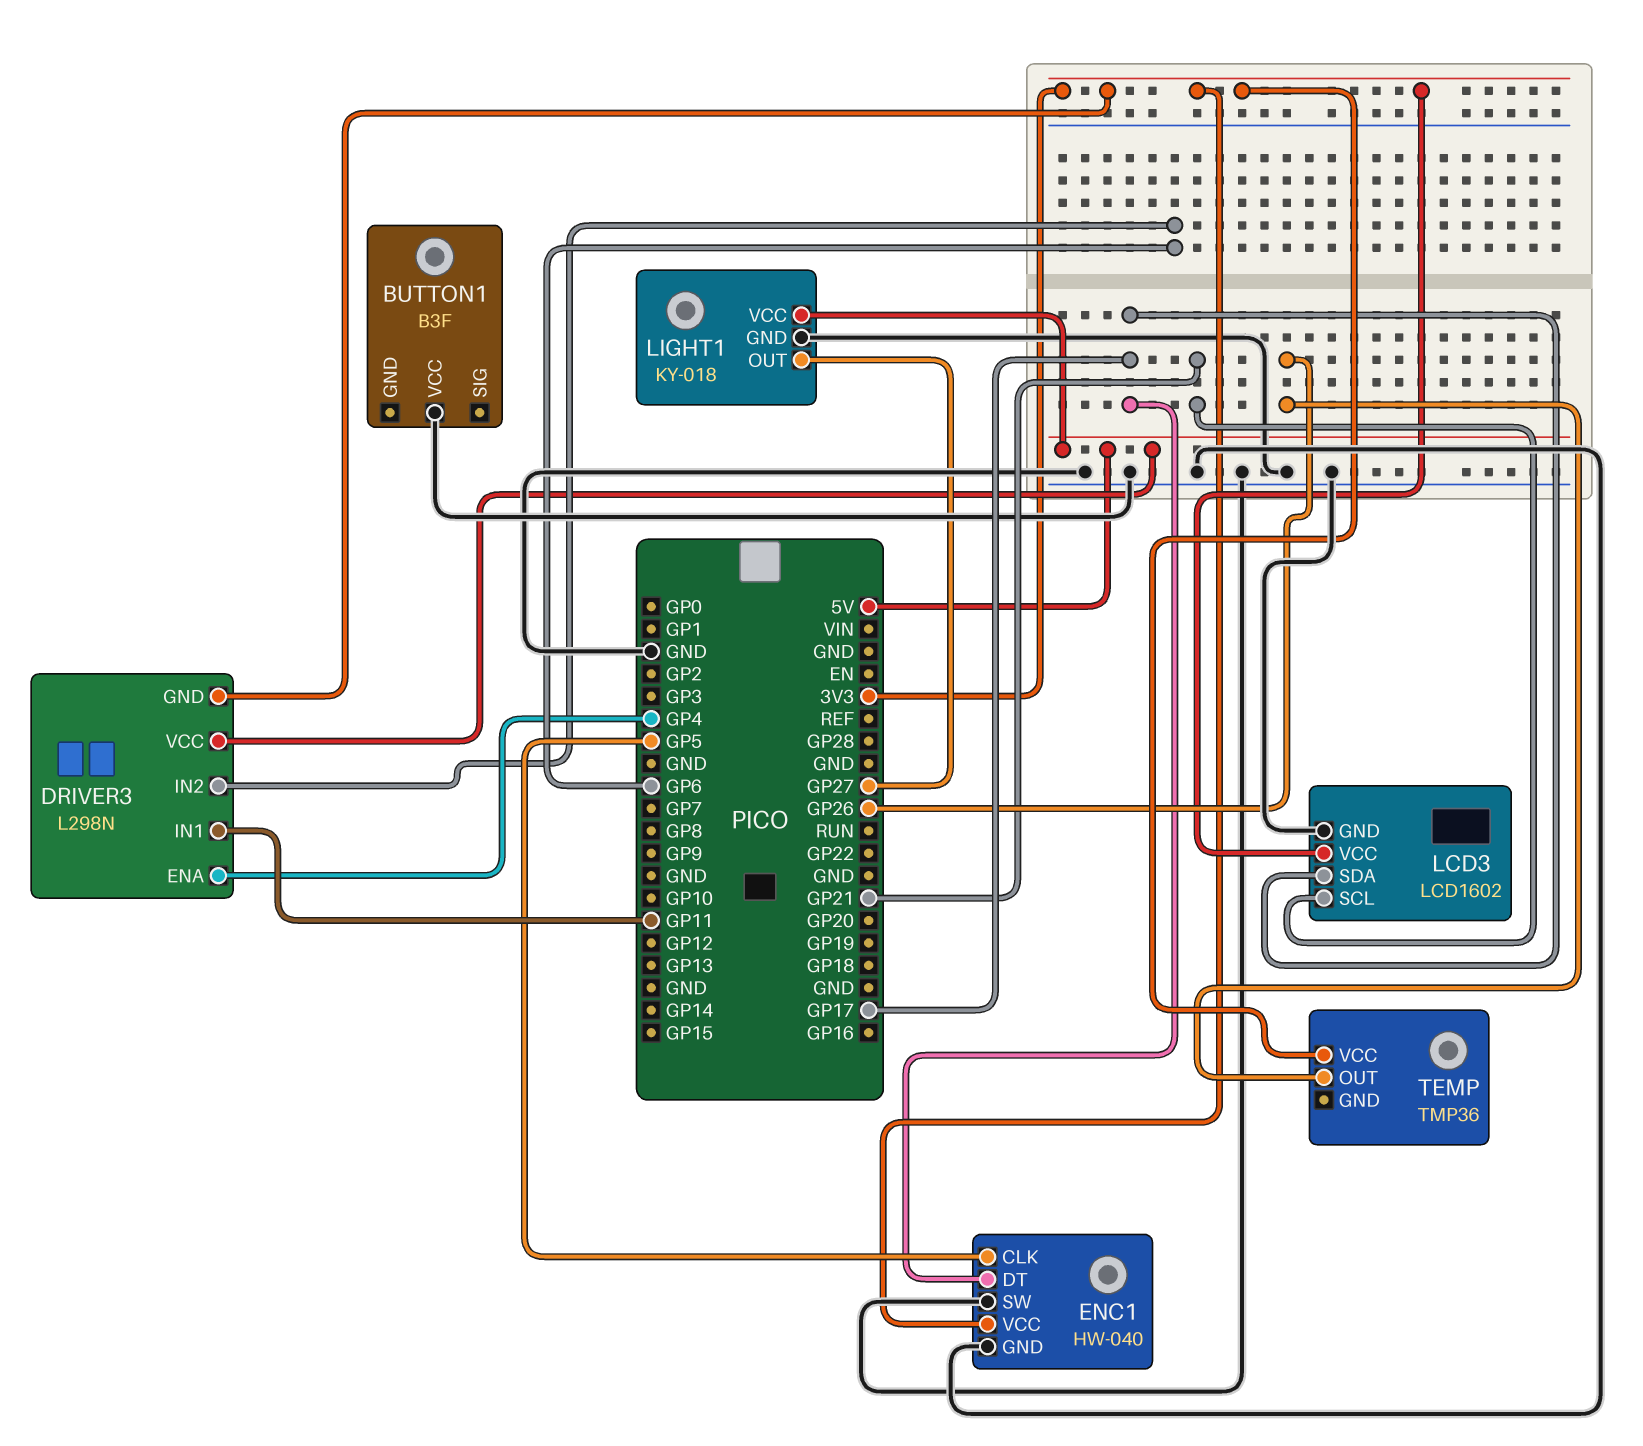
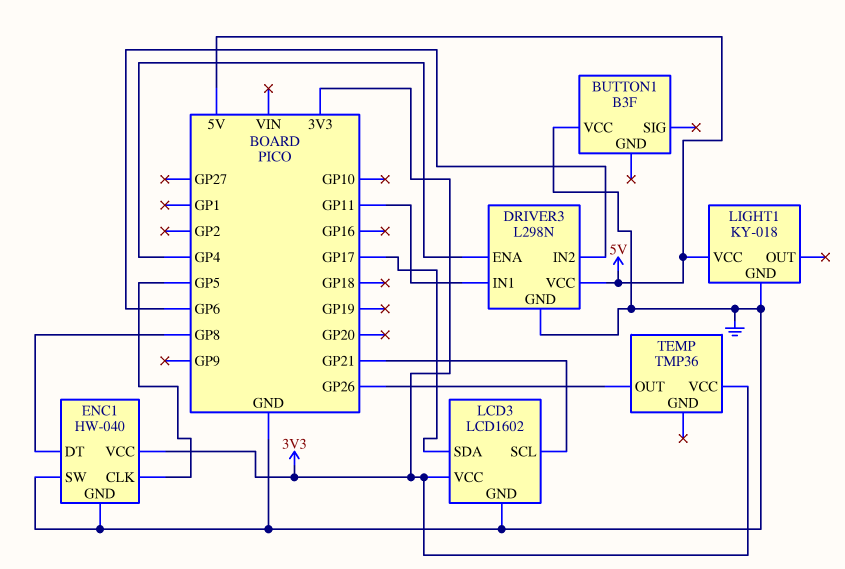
DRIVER3 pin GND: 3V3 -> GND
ENC1 pin DT: GP17 -> GP8
LIGHT1 pin OUT: GP27 -> none

